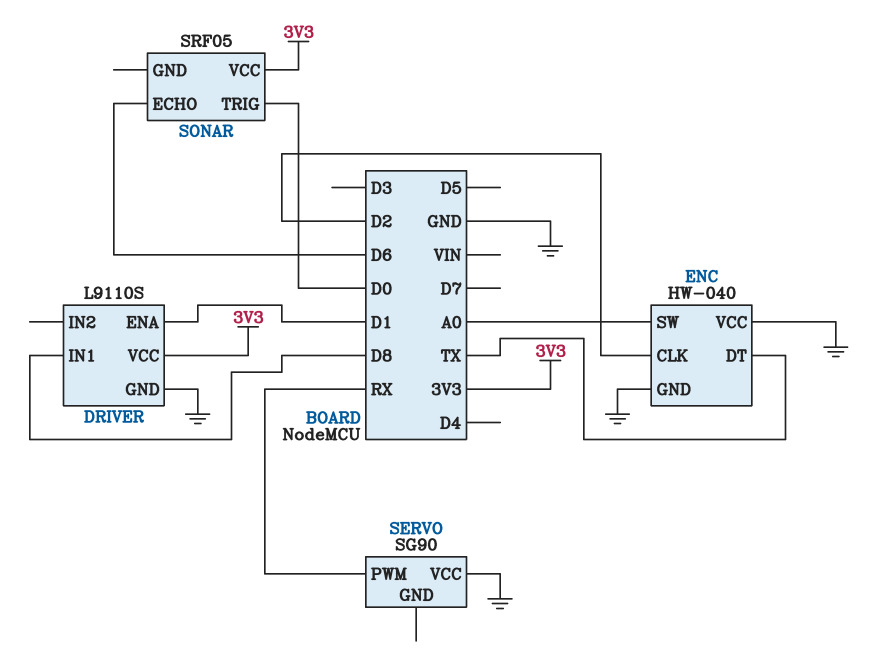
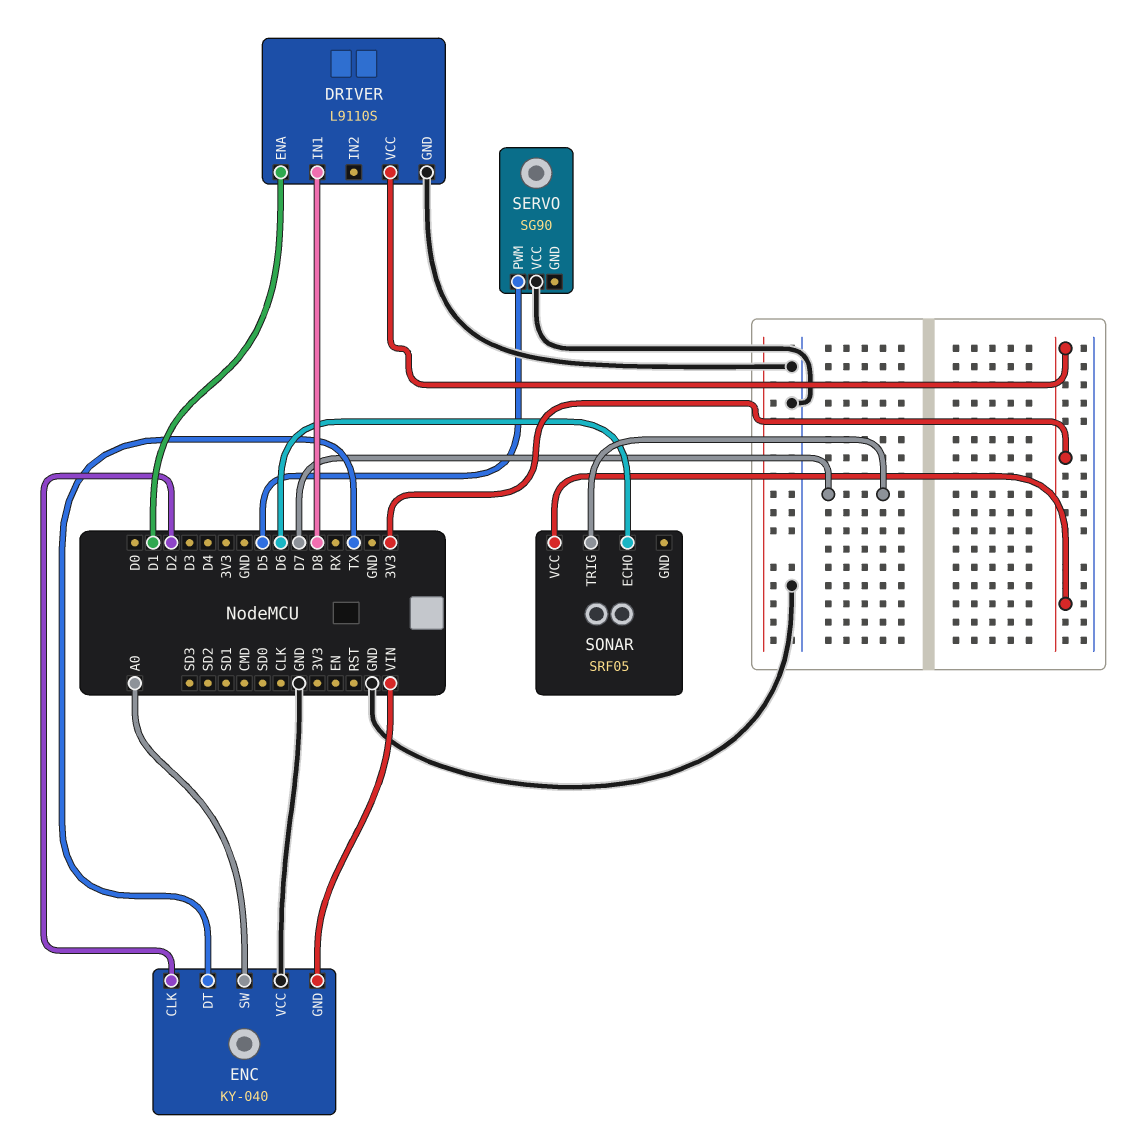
ENC: HW-040 -> KY-040
ENC pin GND: GND -> VIN
SERVO pin PWM: RX -> D5
SONAR pin TRIG: D0 -> D7

